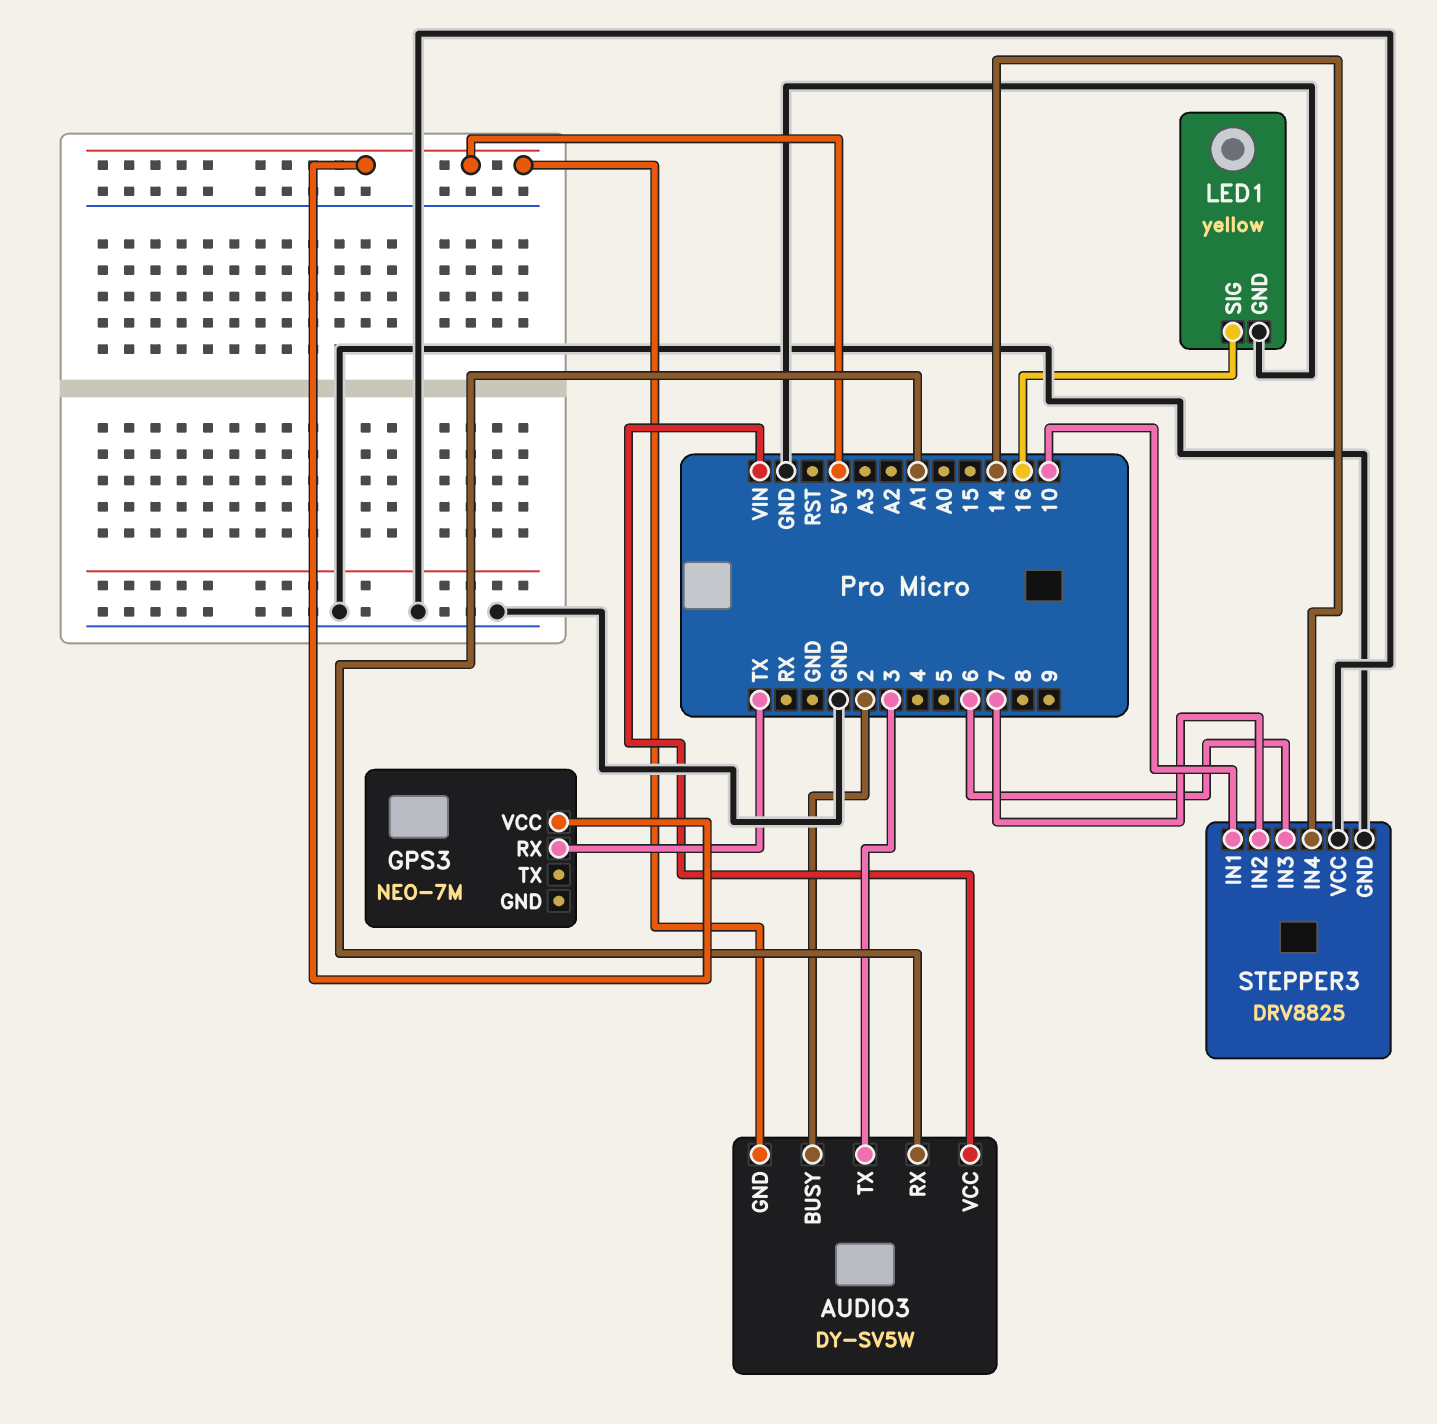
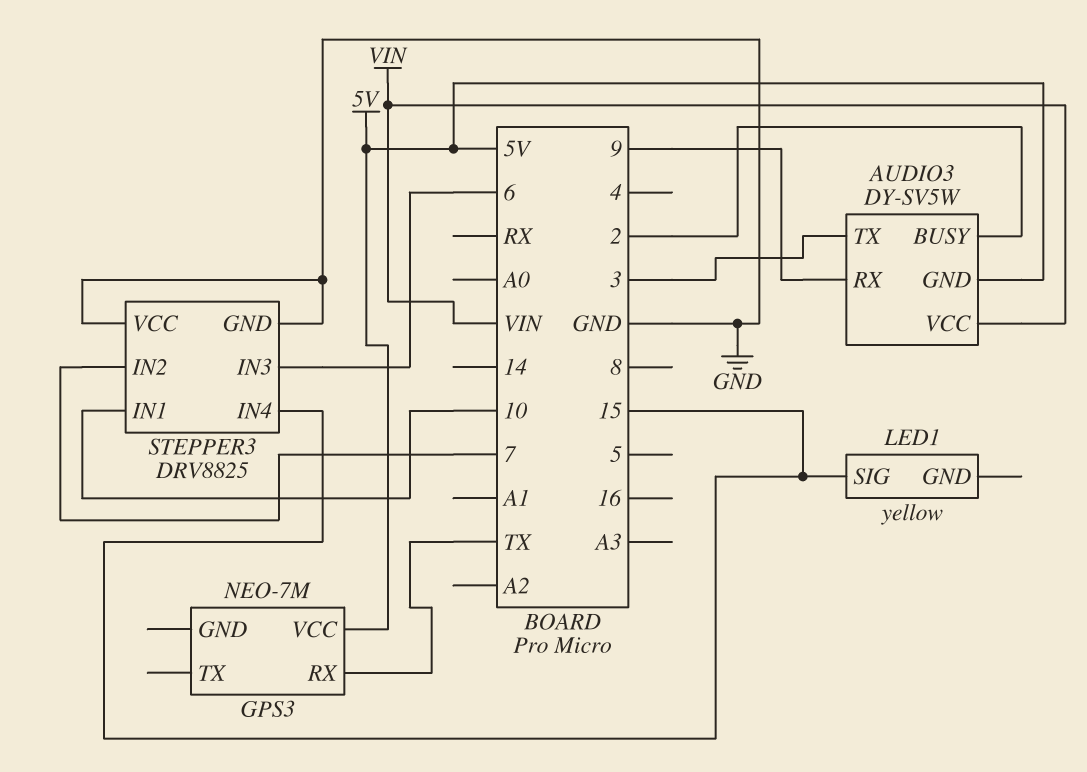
AUDIO3 pin RX: A1 -> 9
LED1 pin GND: GND -> none
LED1 pin SIG: 16 -> 15
STEPPER3 pin IN4: 14 -> 15

